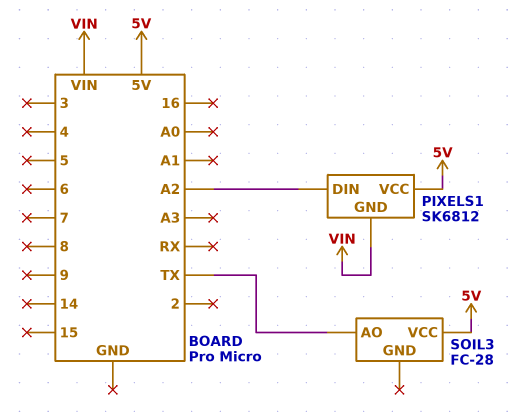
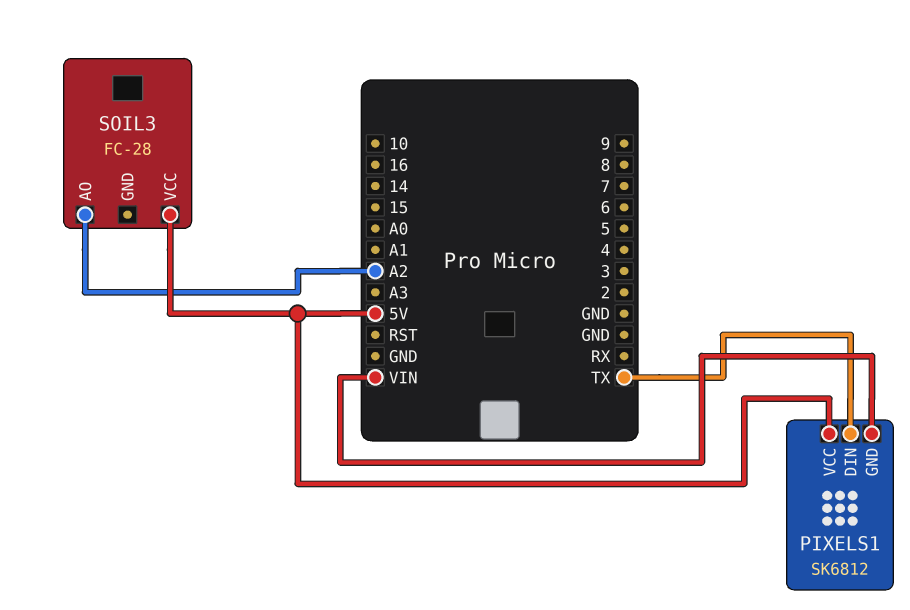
PIXELS1 pin DIN: A2 -> TX
SOIL3 pin AO: TX -> A2

